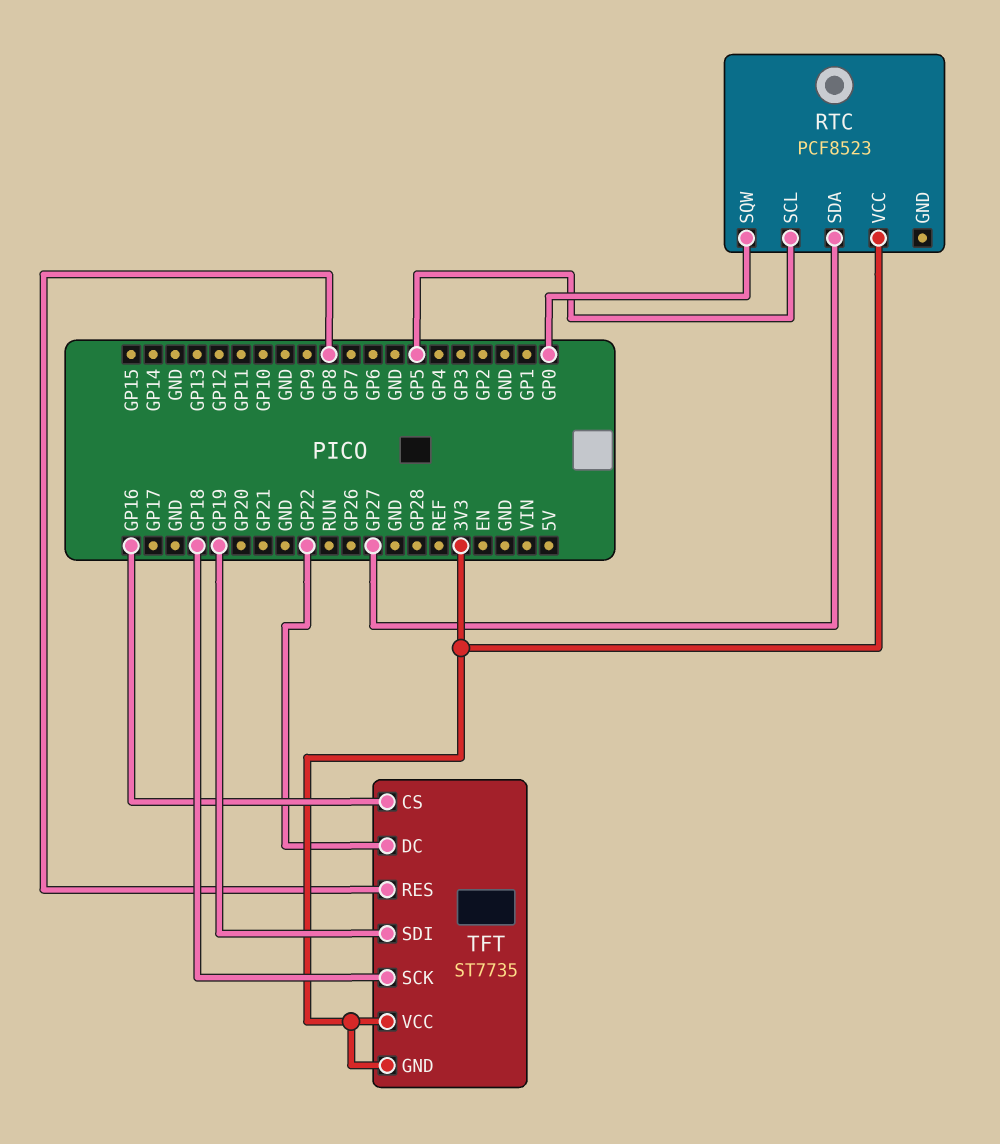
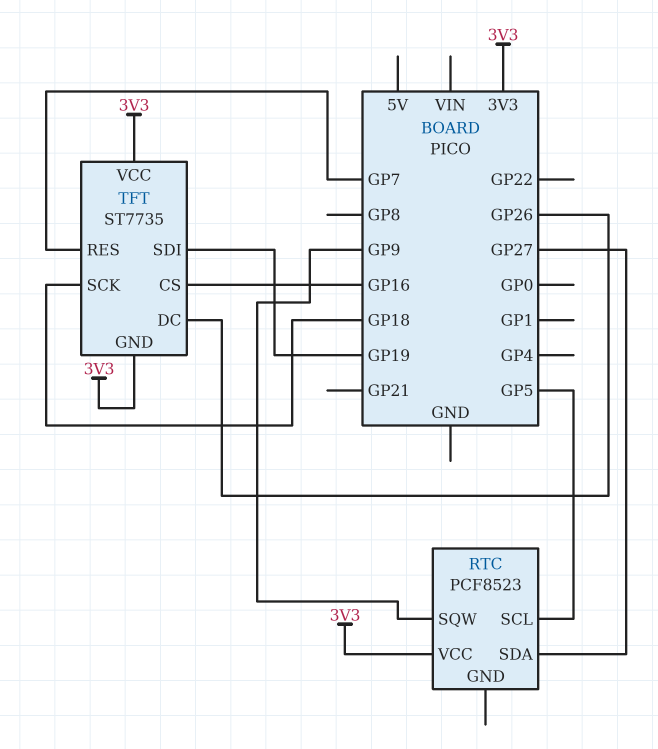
RTC pin SQW: GP0 -> GP9
TFT pin DC: GP22 -> GP26
TFT pin RES: GP8 -> GP7

